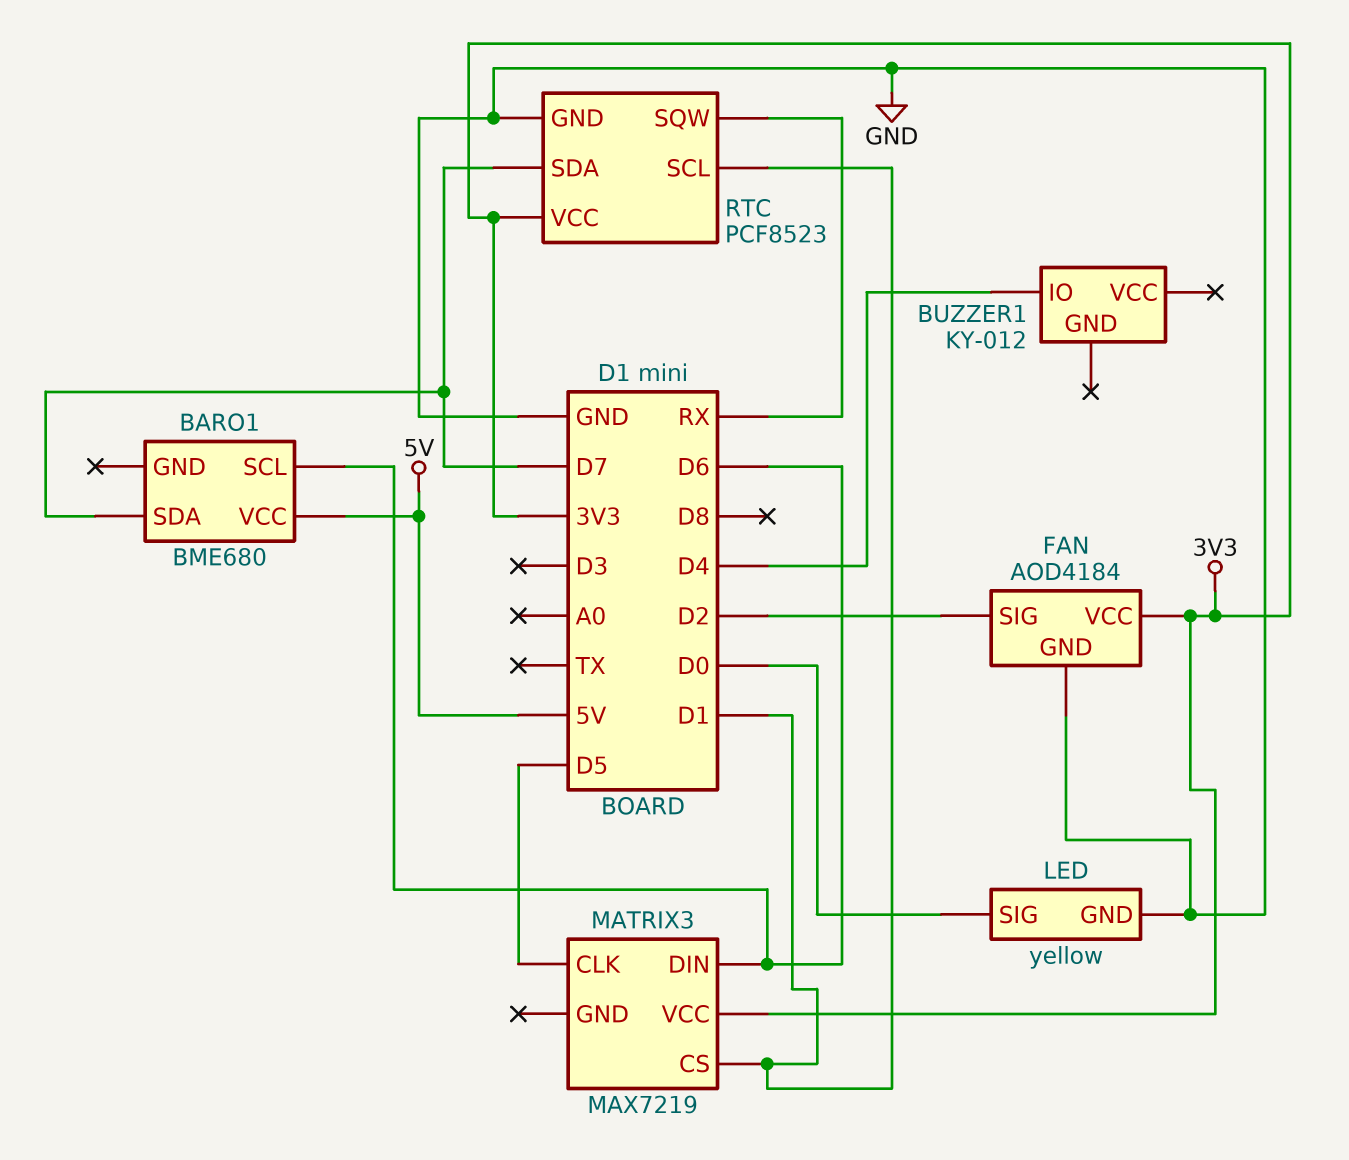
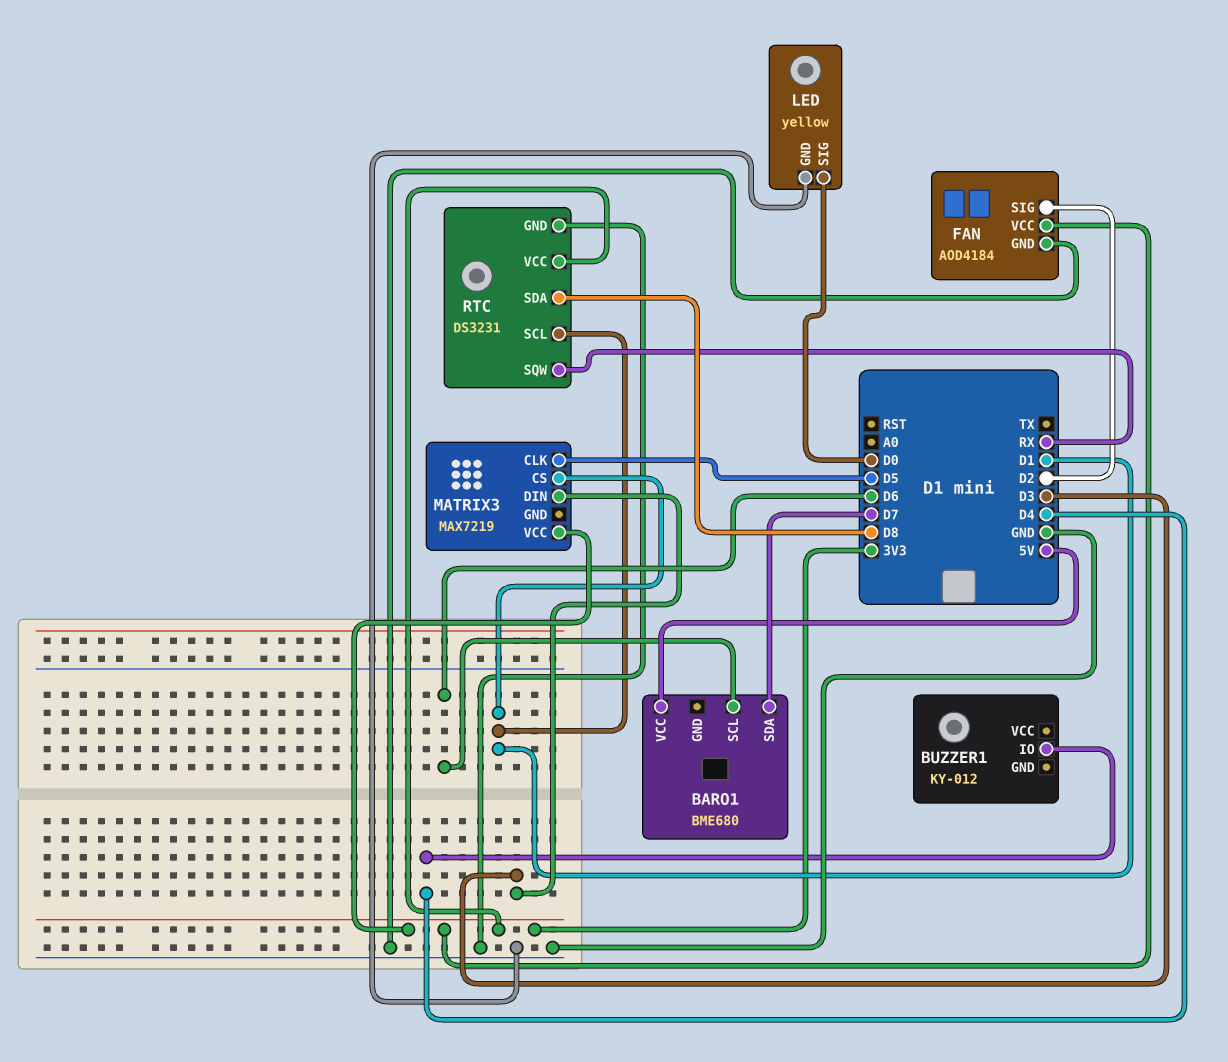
MATRIX3 pin DIN: D6 -> D3
RTC: PCF8523 -> DS3231
RTC pin SDA: D7 -> D8

